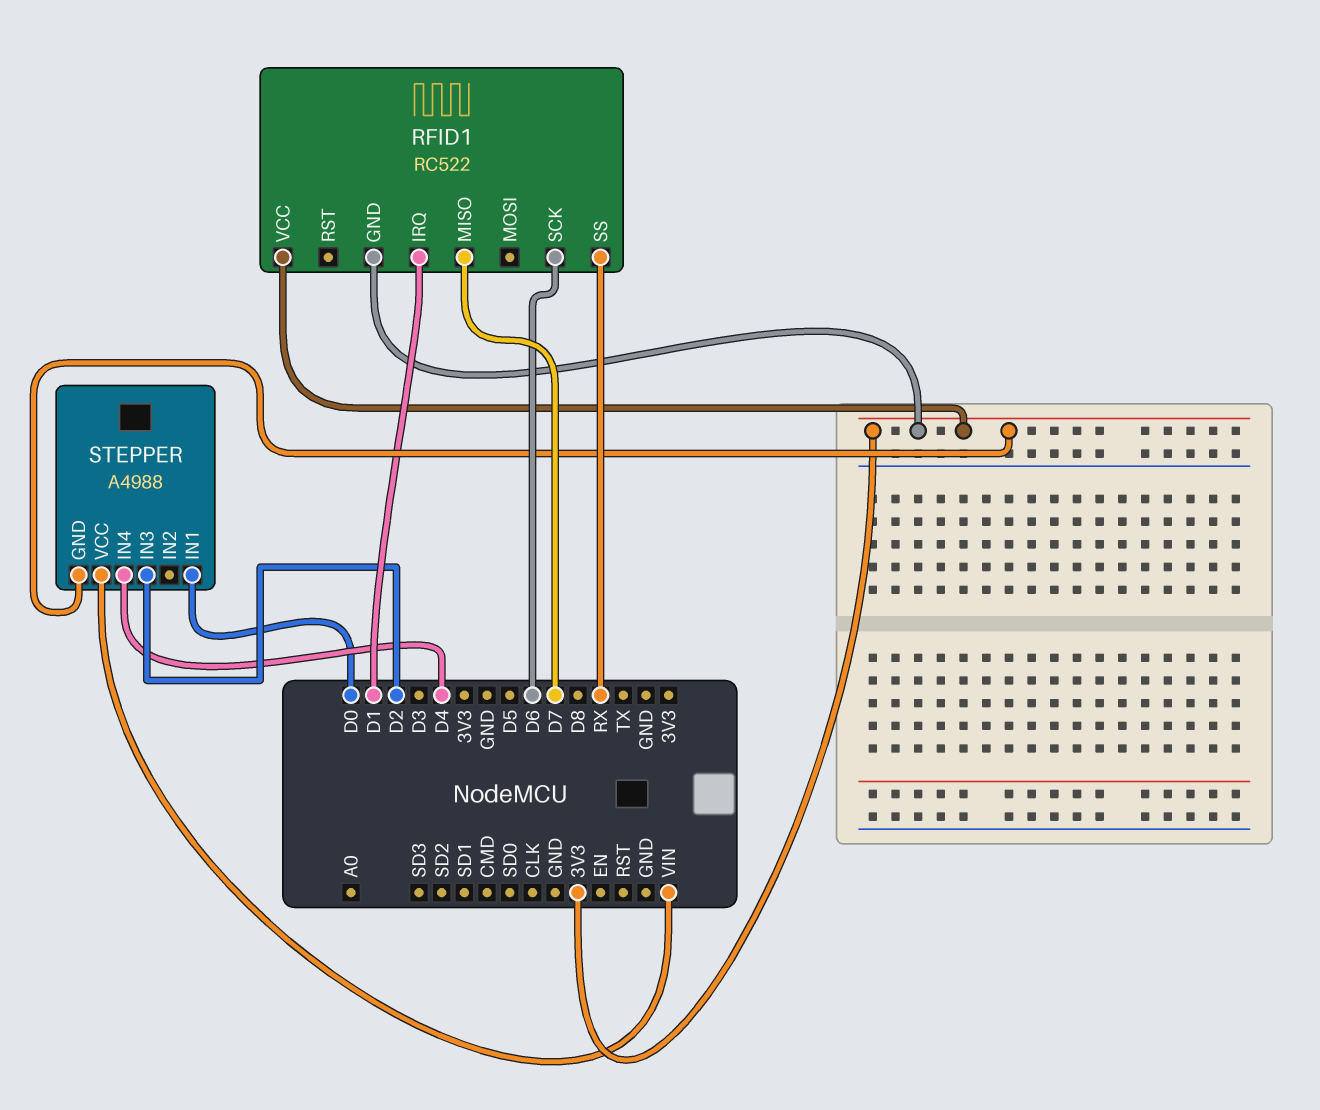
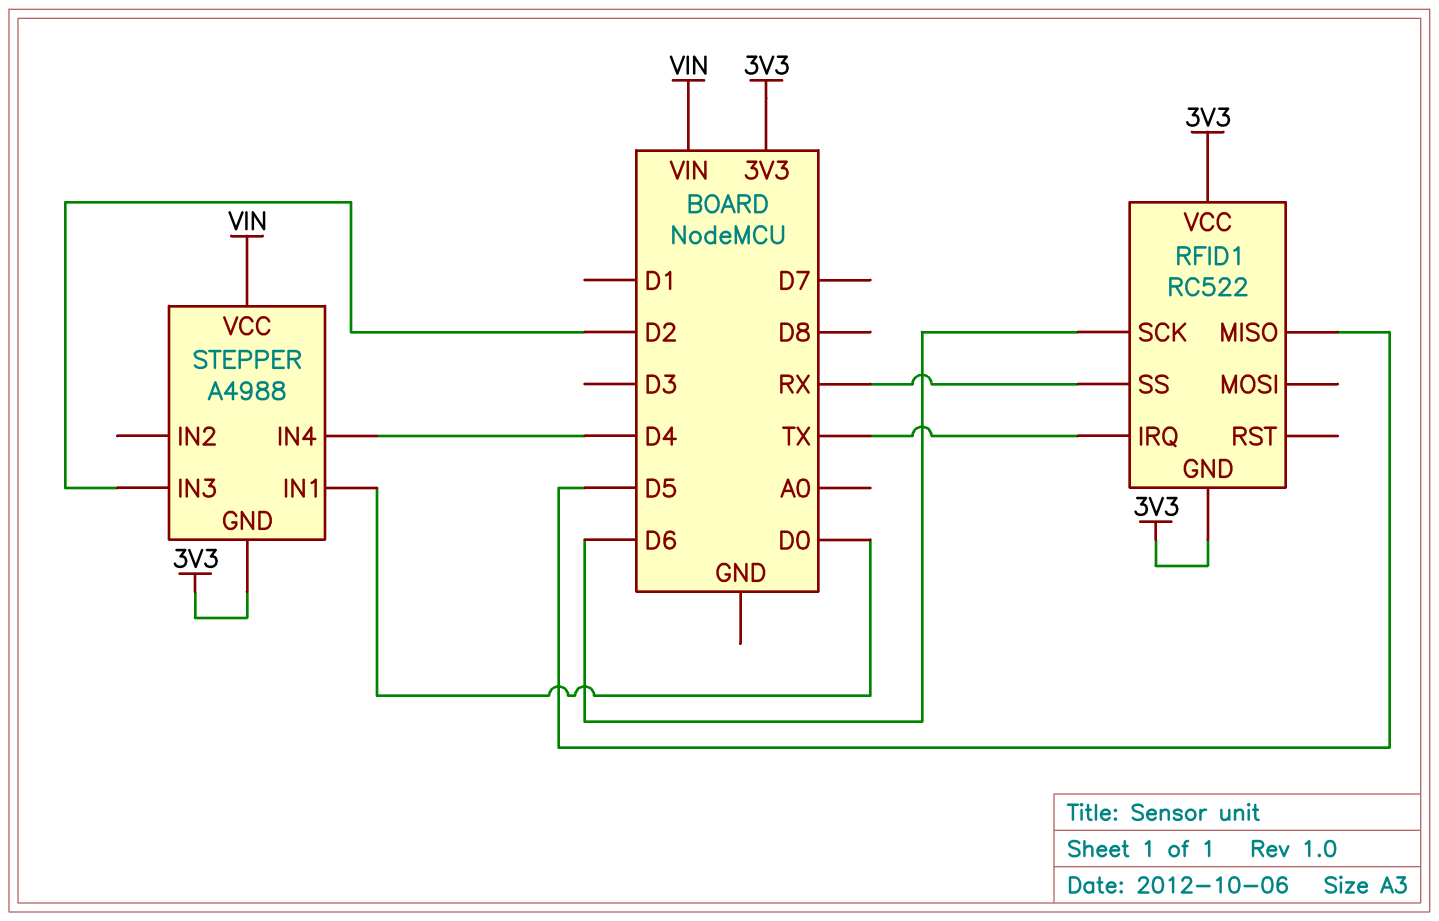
RFID1 pin IRQ: D1 -> TX
RFID1 pin MISO: D7 -> D5

